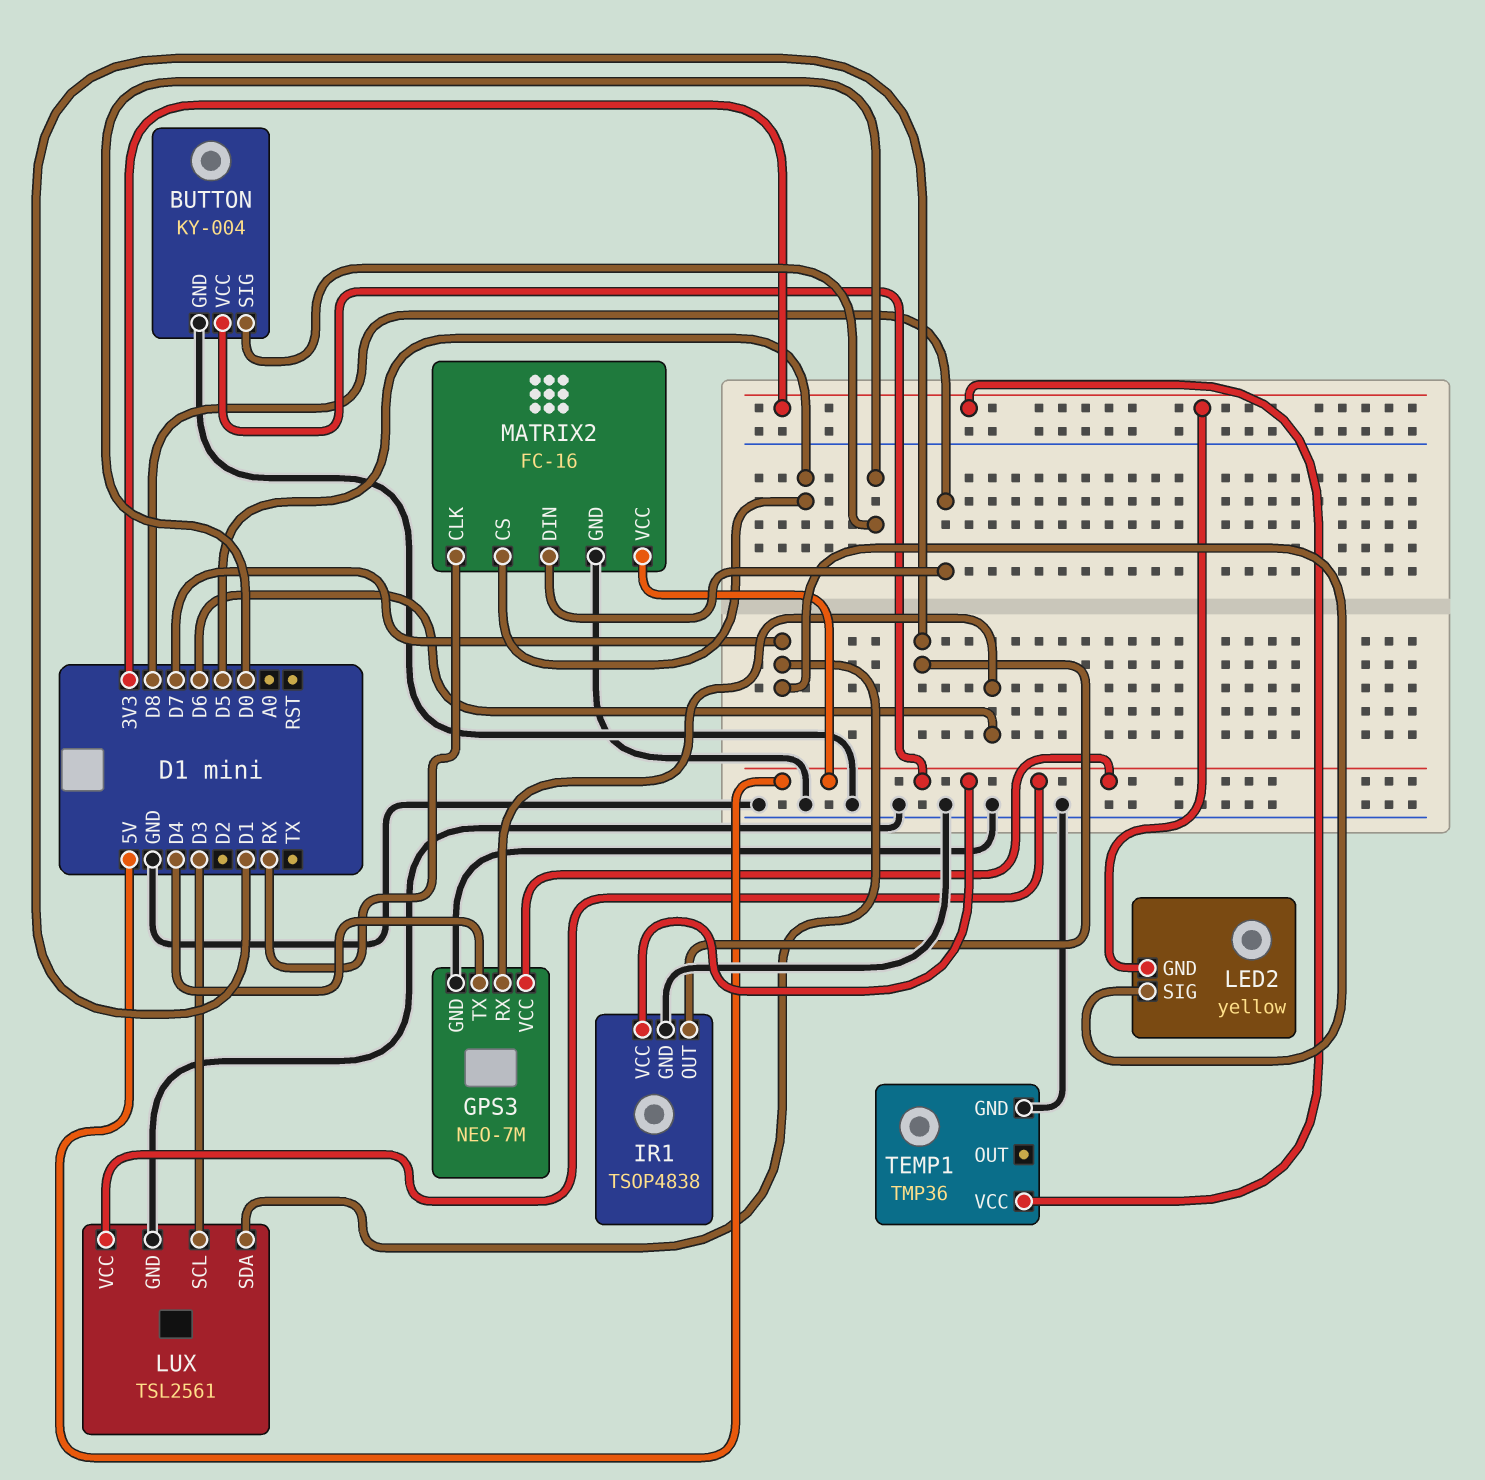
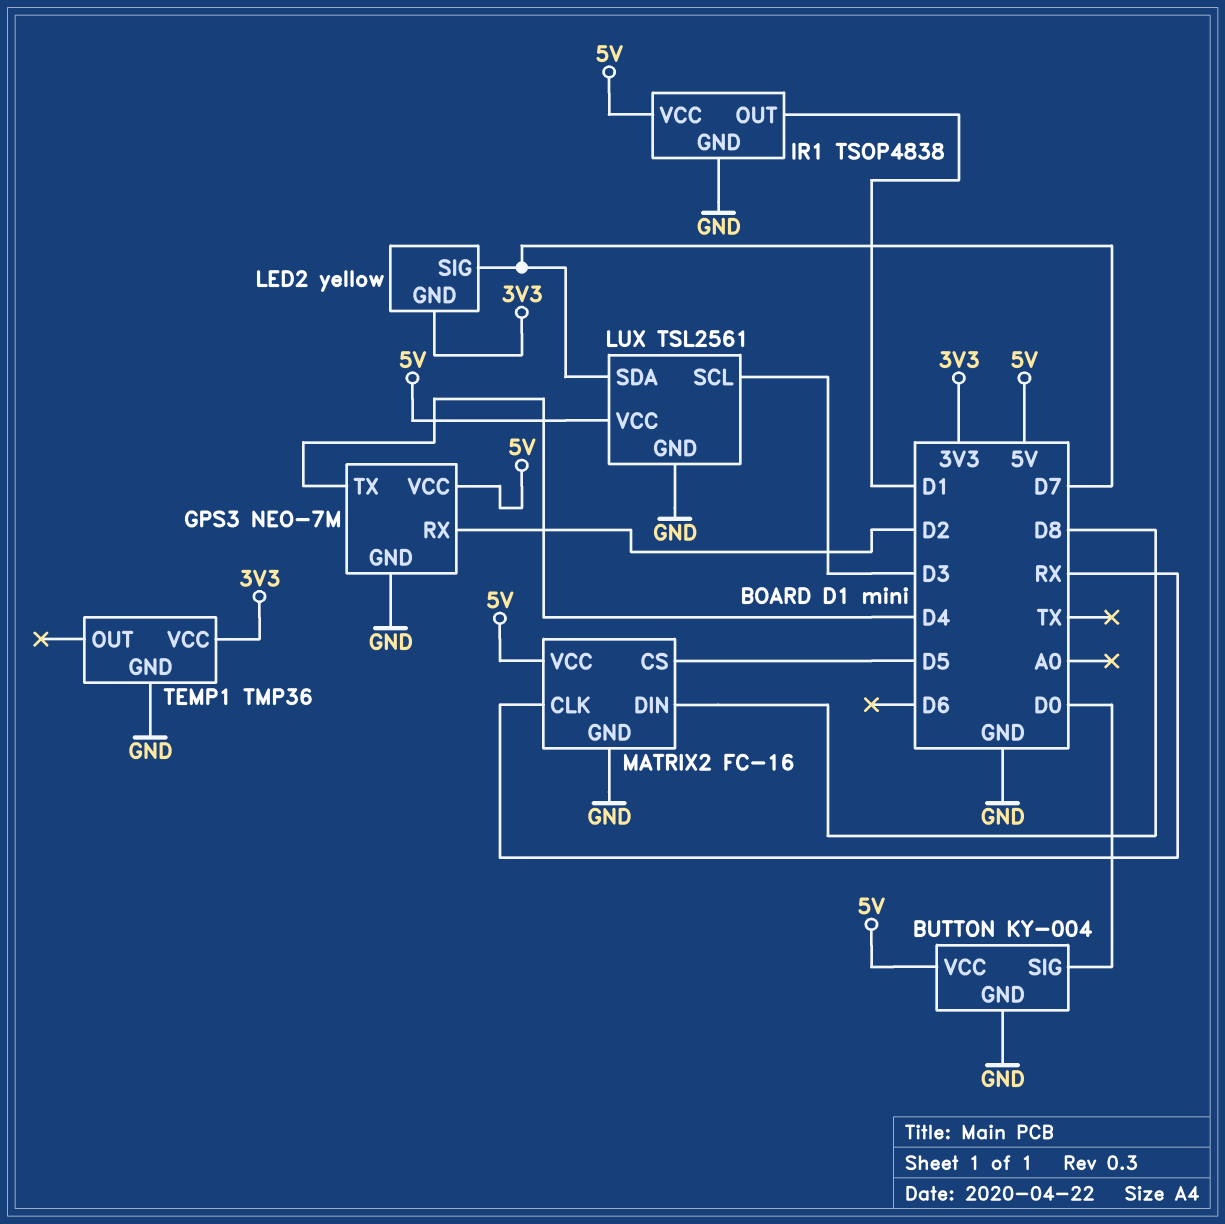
GPS3 pin RX: D6 -> D2

